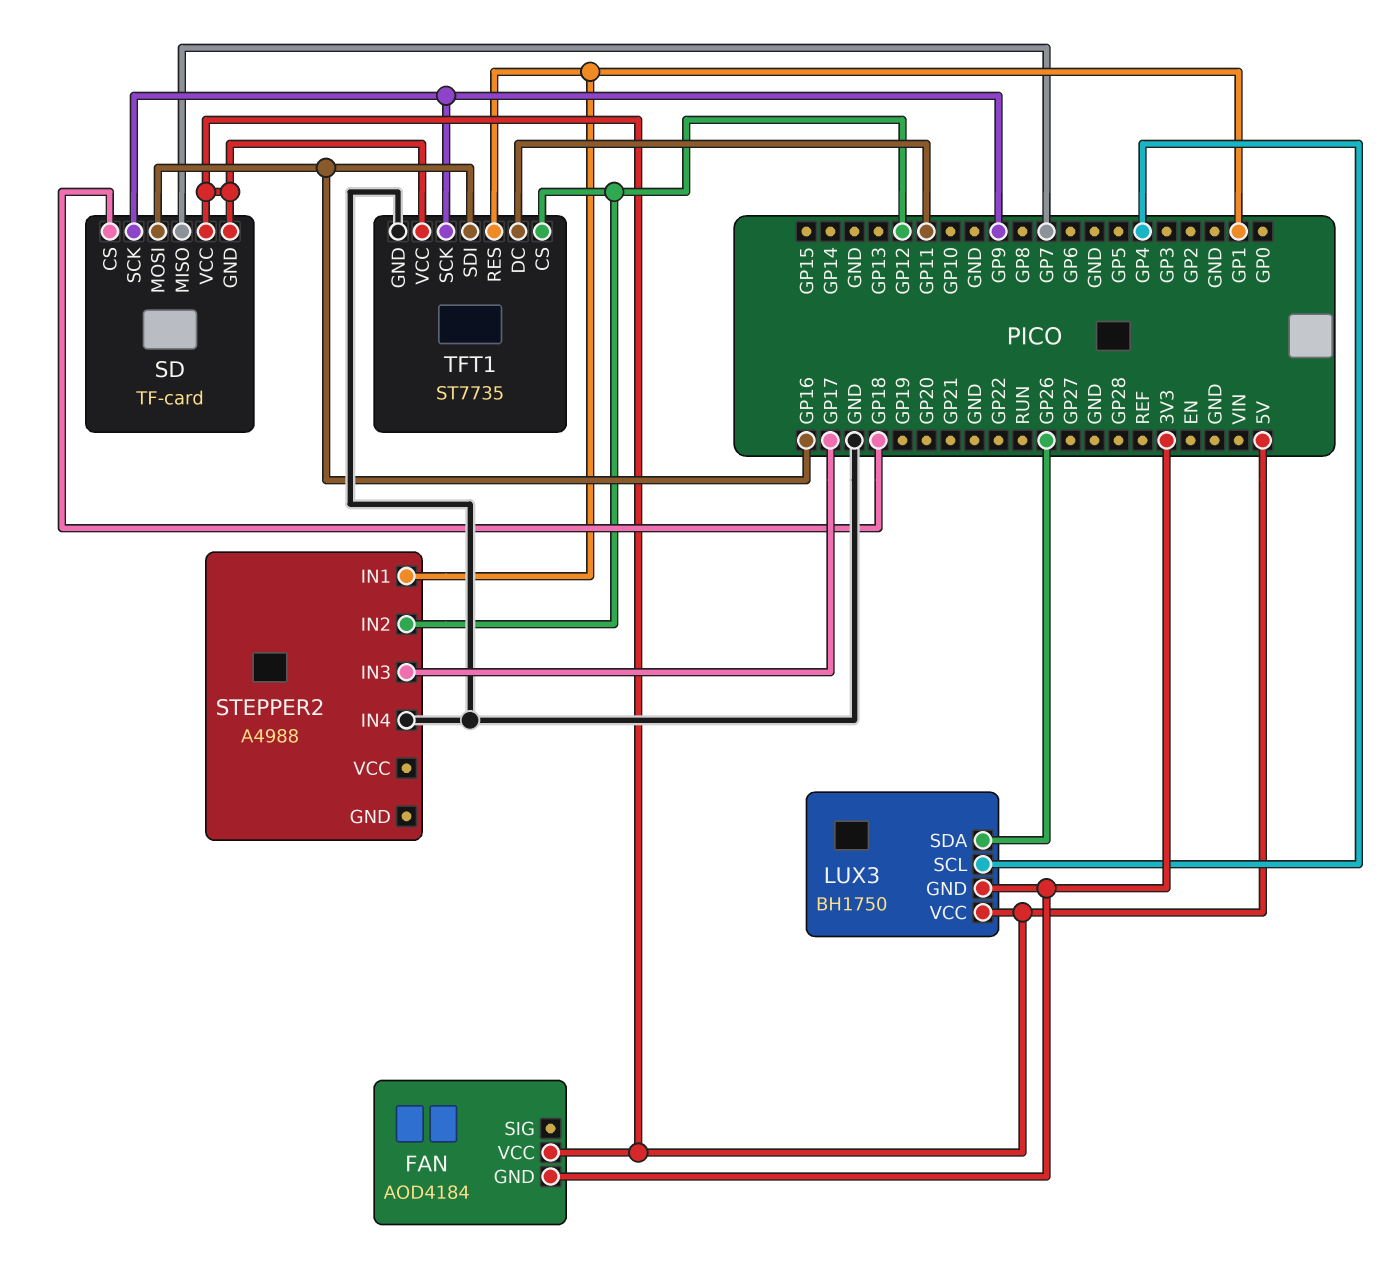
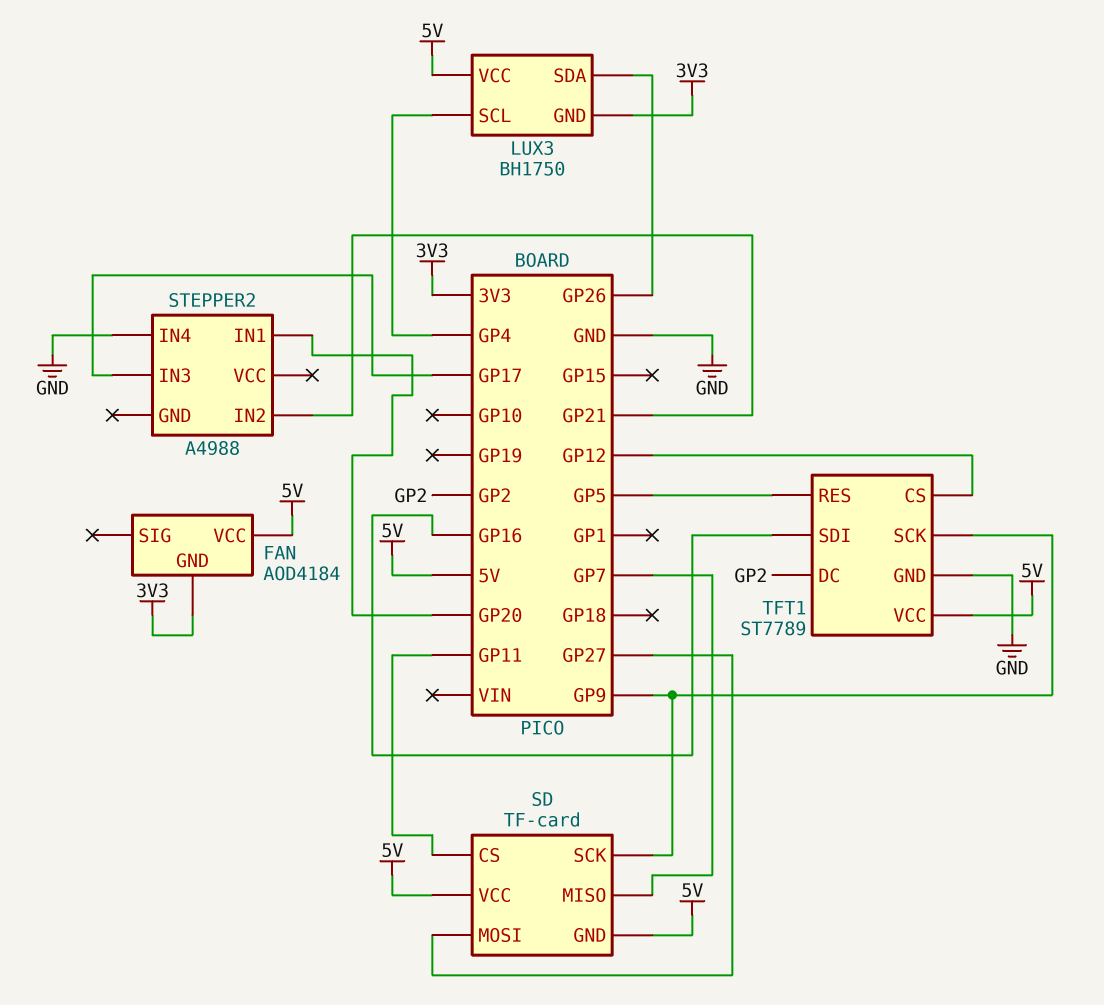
SD pin CS: GP18 -> GP11
SD pin MOSI: GP16 -> GP27
STEPPER2 pin IN1: GP1 -> GP20
STEPPER2 pin IN2: GP12 -> GP21
TFT1: ST7735 -> ST7789
TFT1 pin DC: GP11 -> GP2
TFT1 pin RES: GP1 -> GP5

